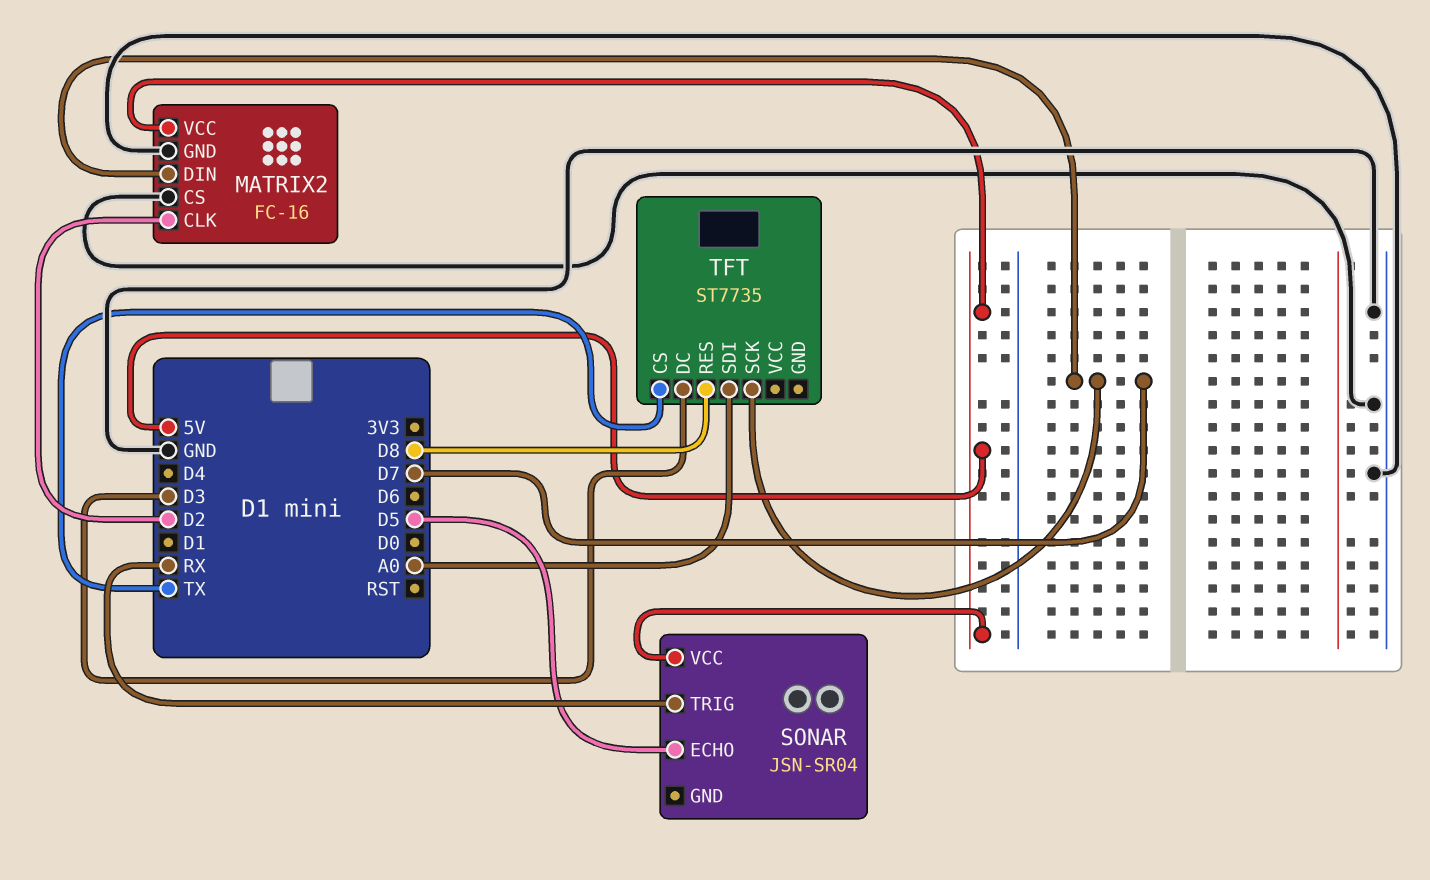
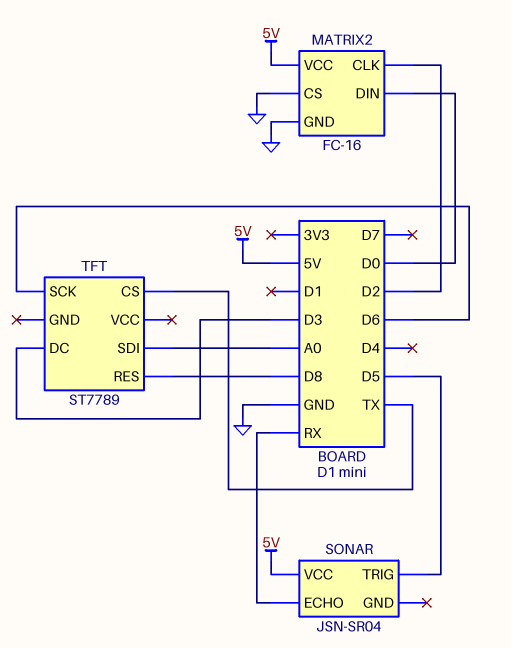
MATRIX2 pin DIN: D7 -> D0
SONAR pin ECHO: D5 -> RX
SONAR pin TRIG: RX -> D5
TFT: ST7735 -> ST7789
TFT pin SCK: D7 -> D6

